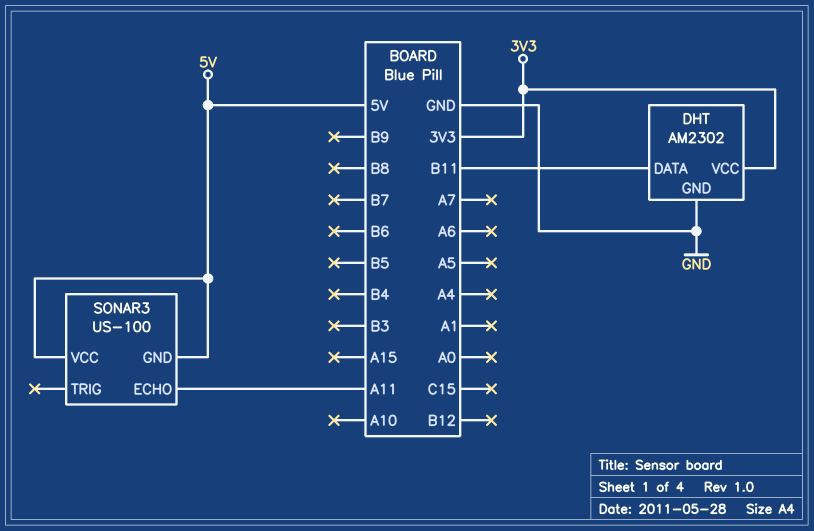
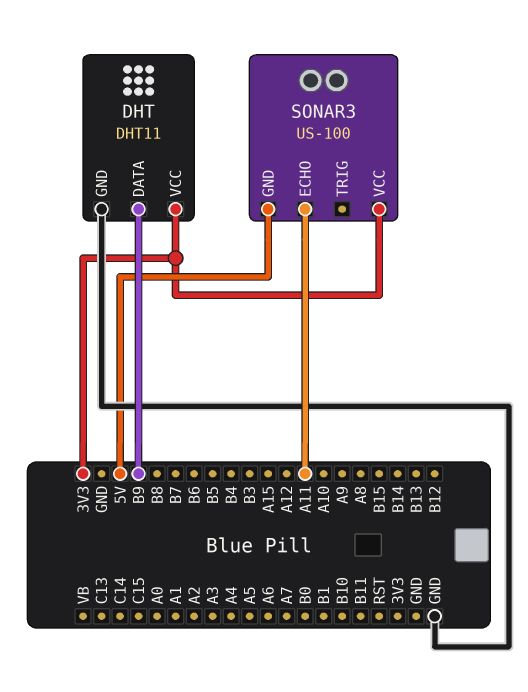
DHT: AM2302 -> DHT11
DHT pin DATA: B11 -> B9
SONAR3 pin VCC: 5V -> 3V3

